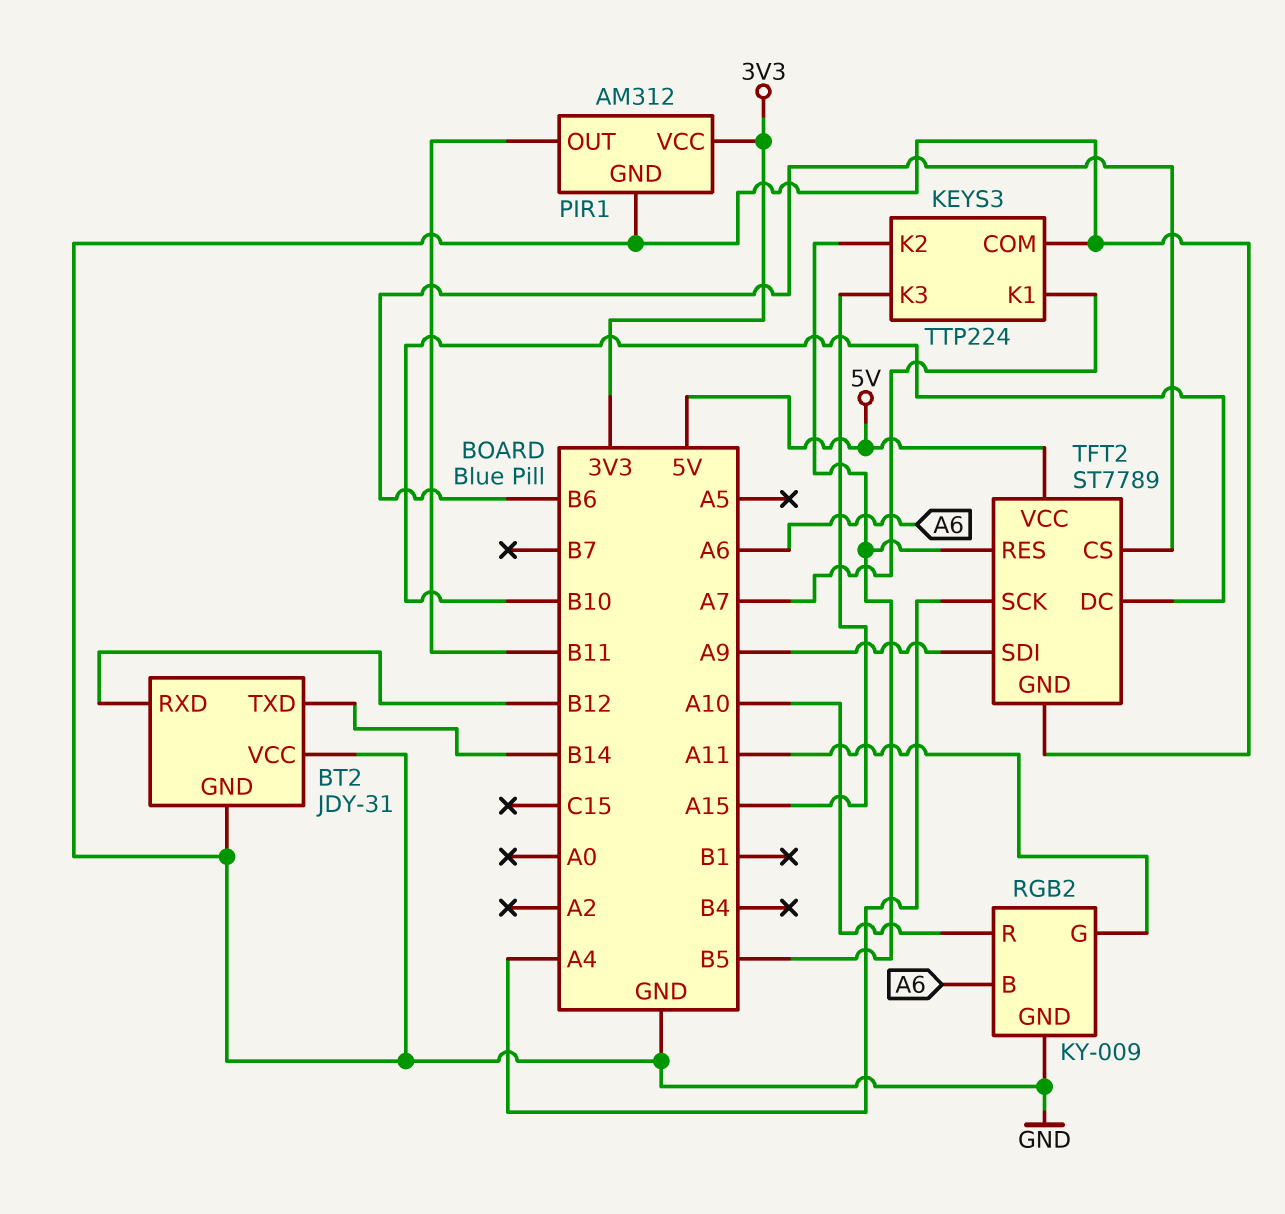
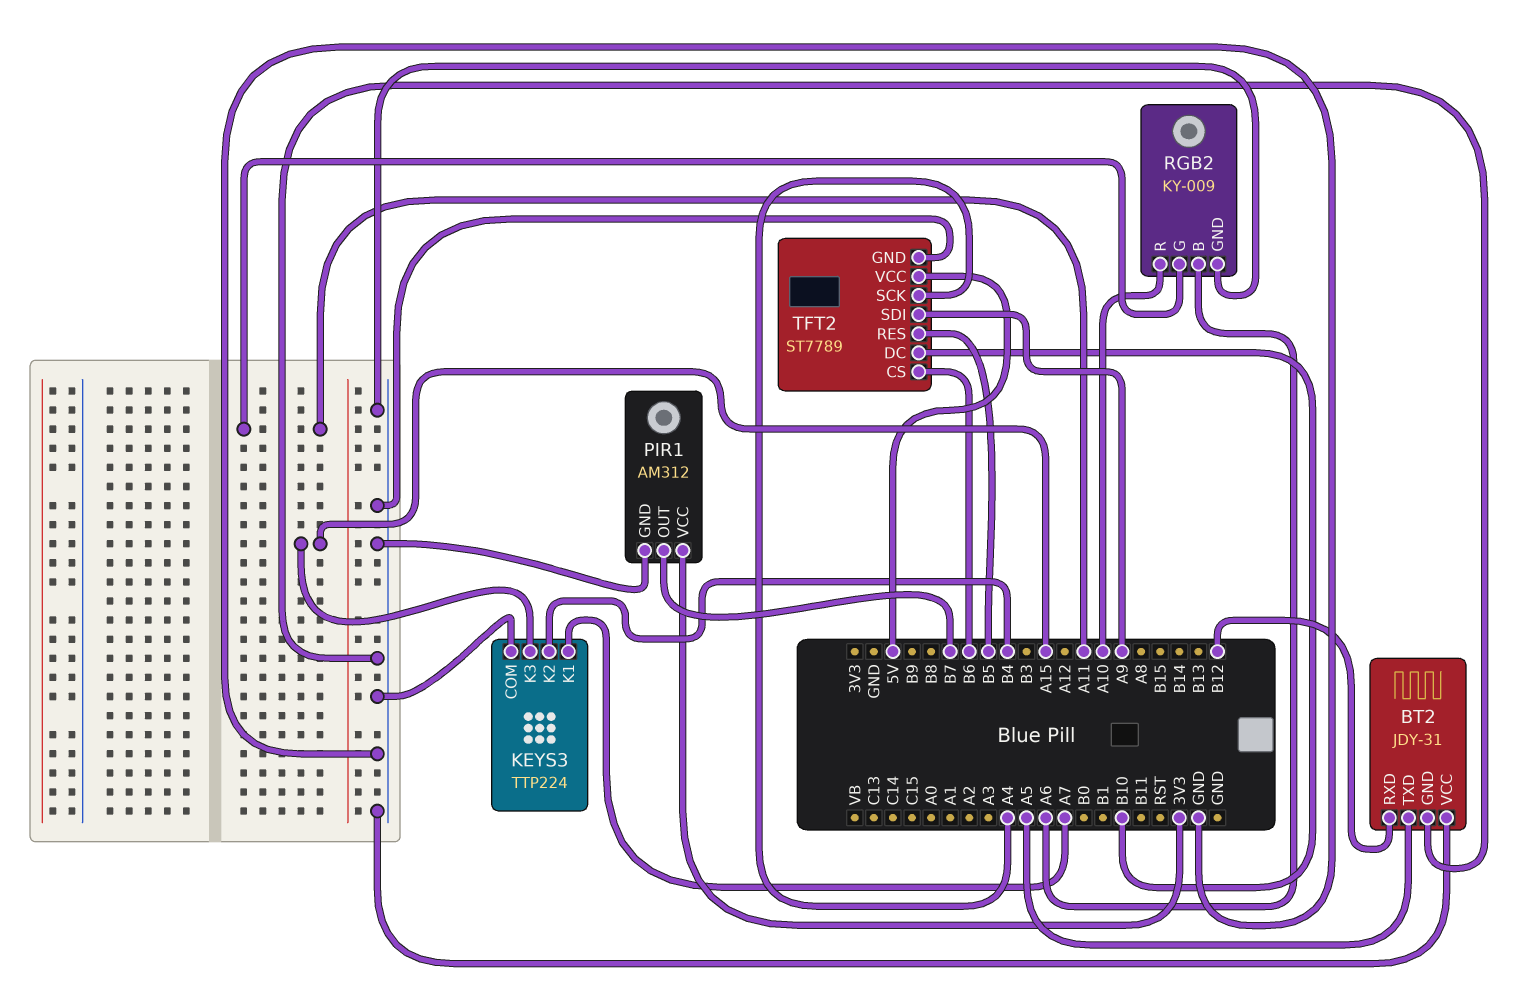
BT2 pin TXD: B14 -> A5
KEYS3 pin K2: B5 -> B4
PIR1 pin OUT: B11 -> B7

